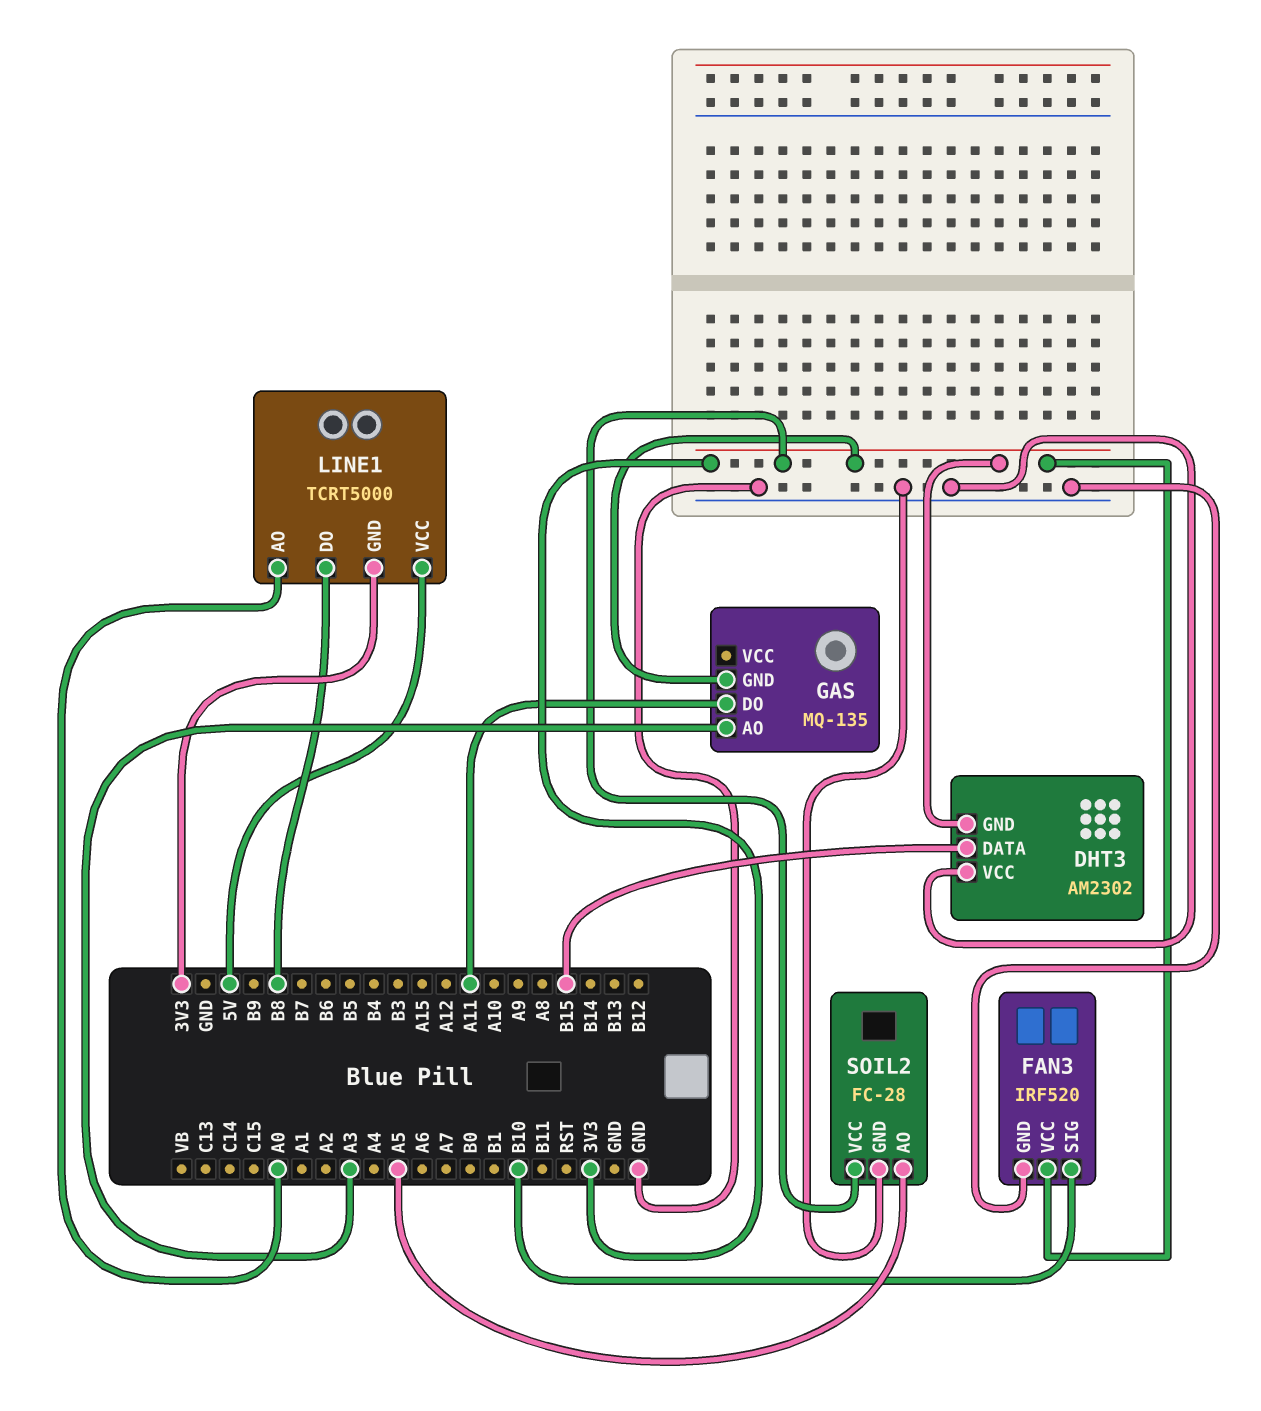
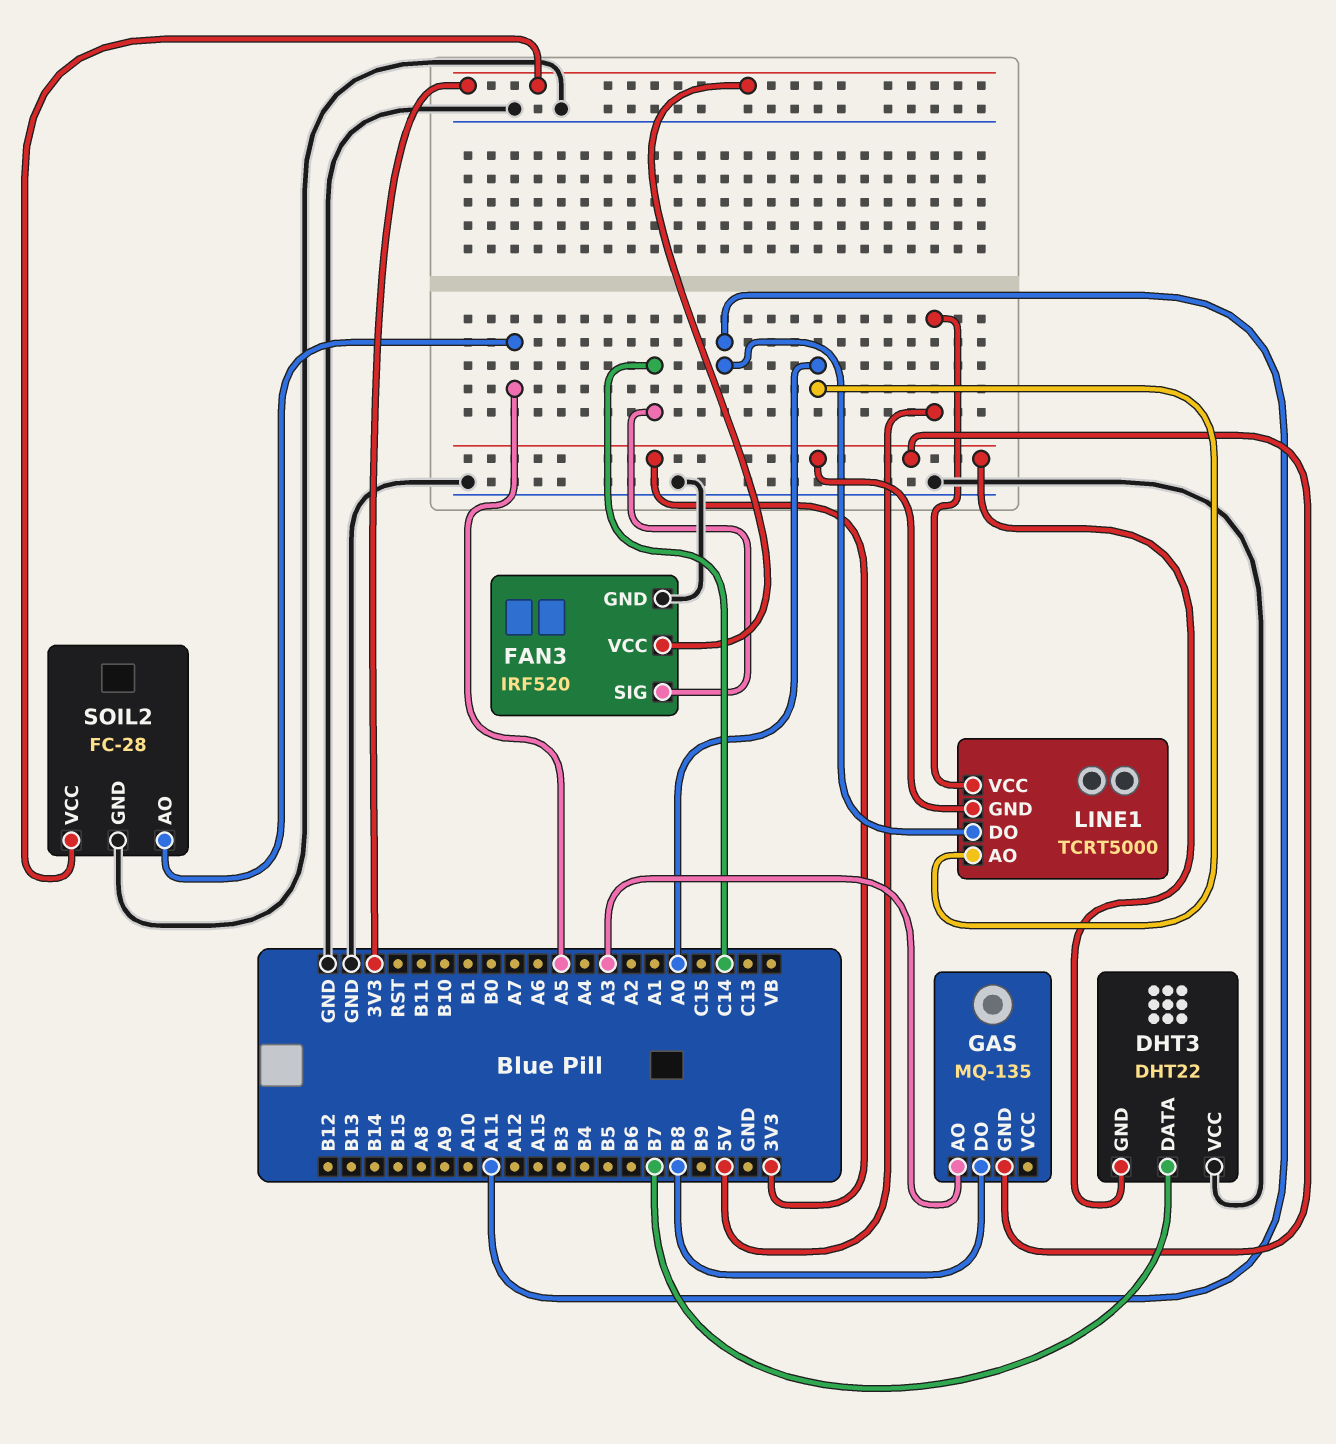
DHT3: AM2302 -> DHT22
DHT3 pin DATA: B15 -> B7
FAN3 pin SIG: B10 -> C14
GAS pin DO: A11 -> B8
LINE1 pin DO: B8 -> A11

